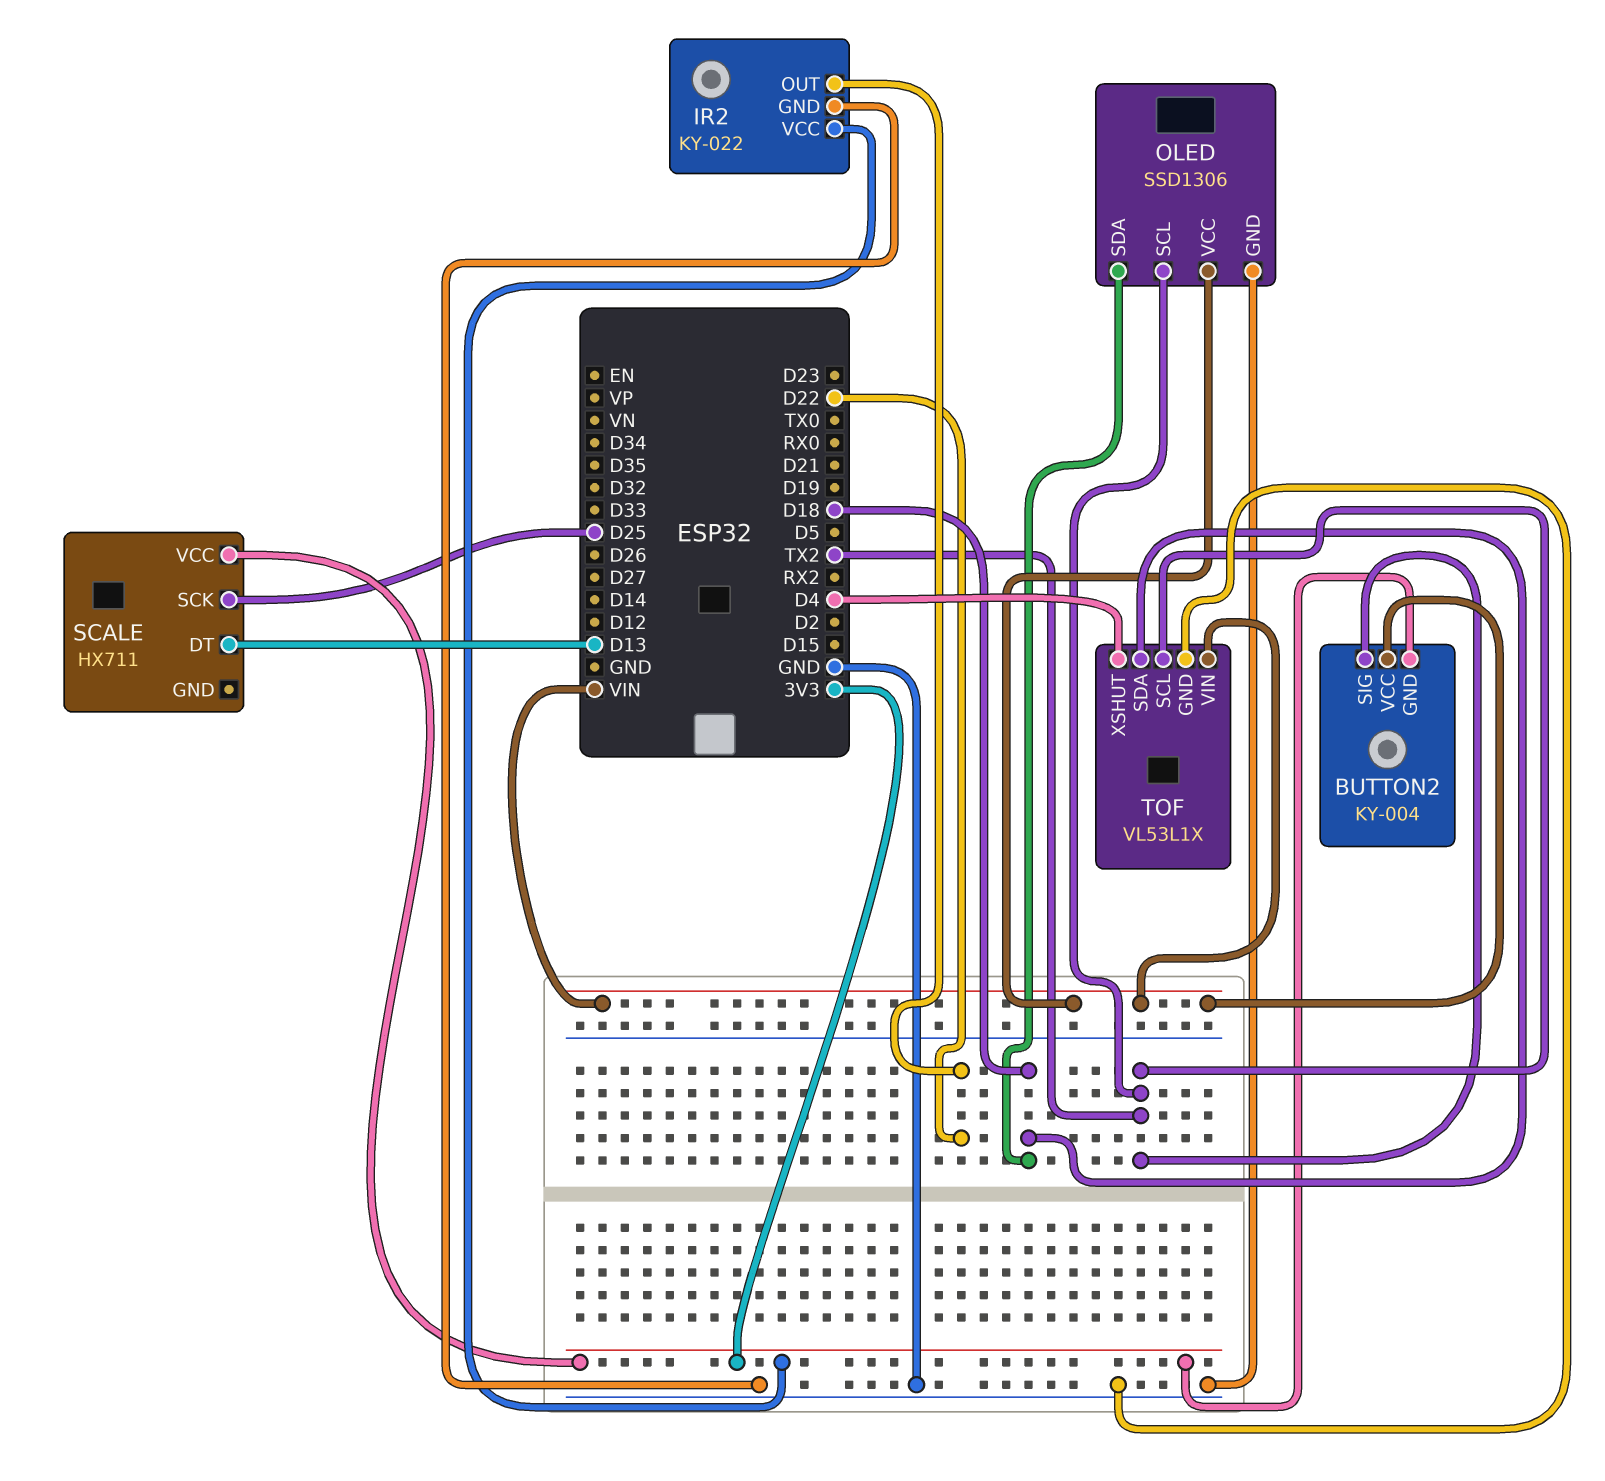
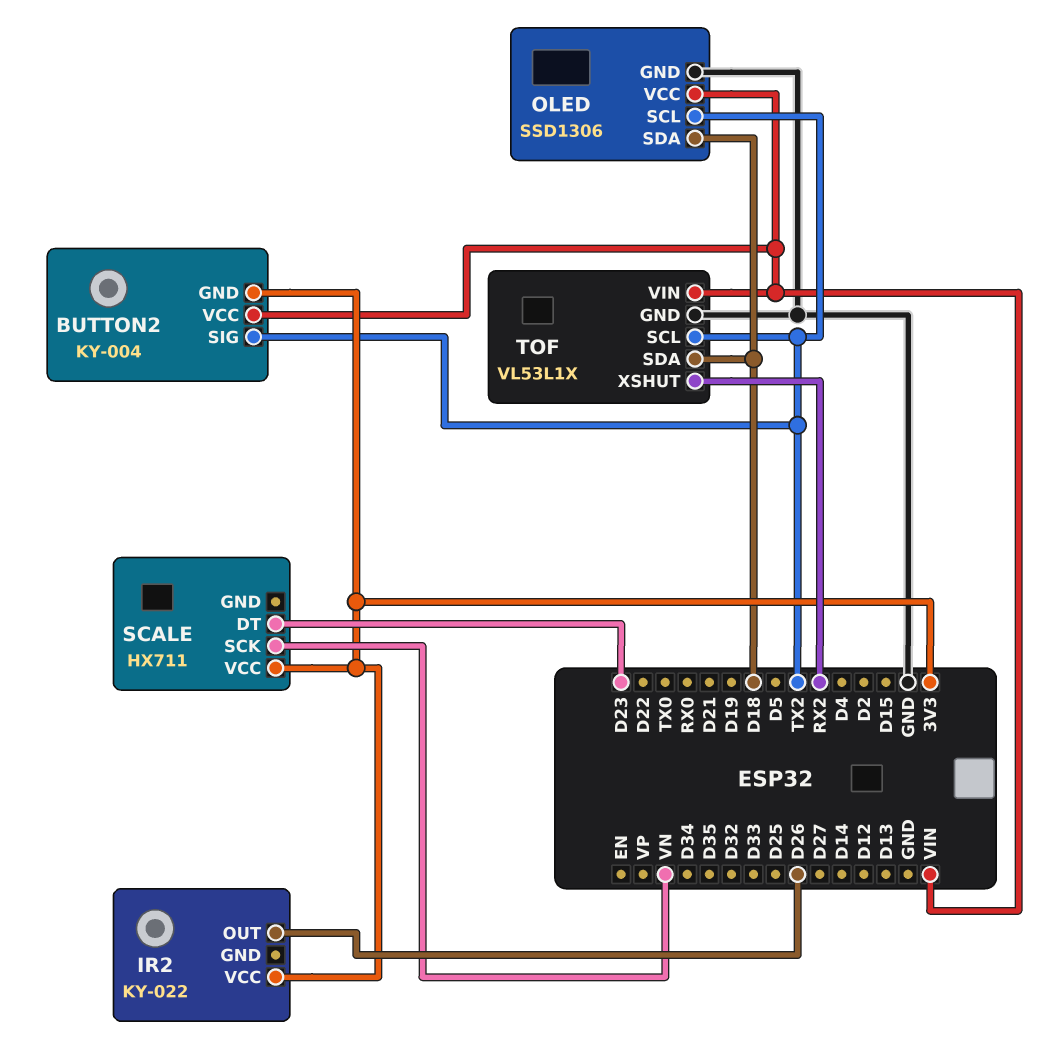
IR2 pin GND: GND -> none
IR2 pin OUT: D22 -> D26
SCALE pin DT: D13 -> D23
SCALE pin SCK: D25 -> VN
TOF pin XSHUT: D4 -> RX2

